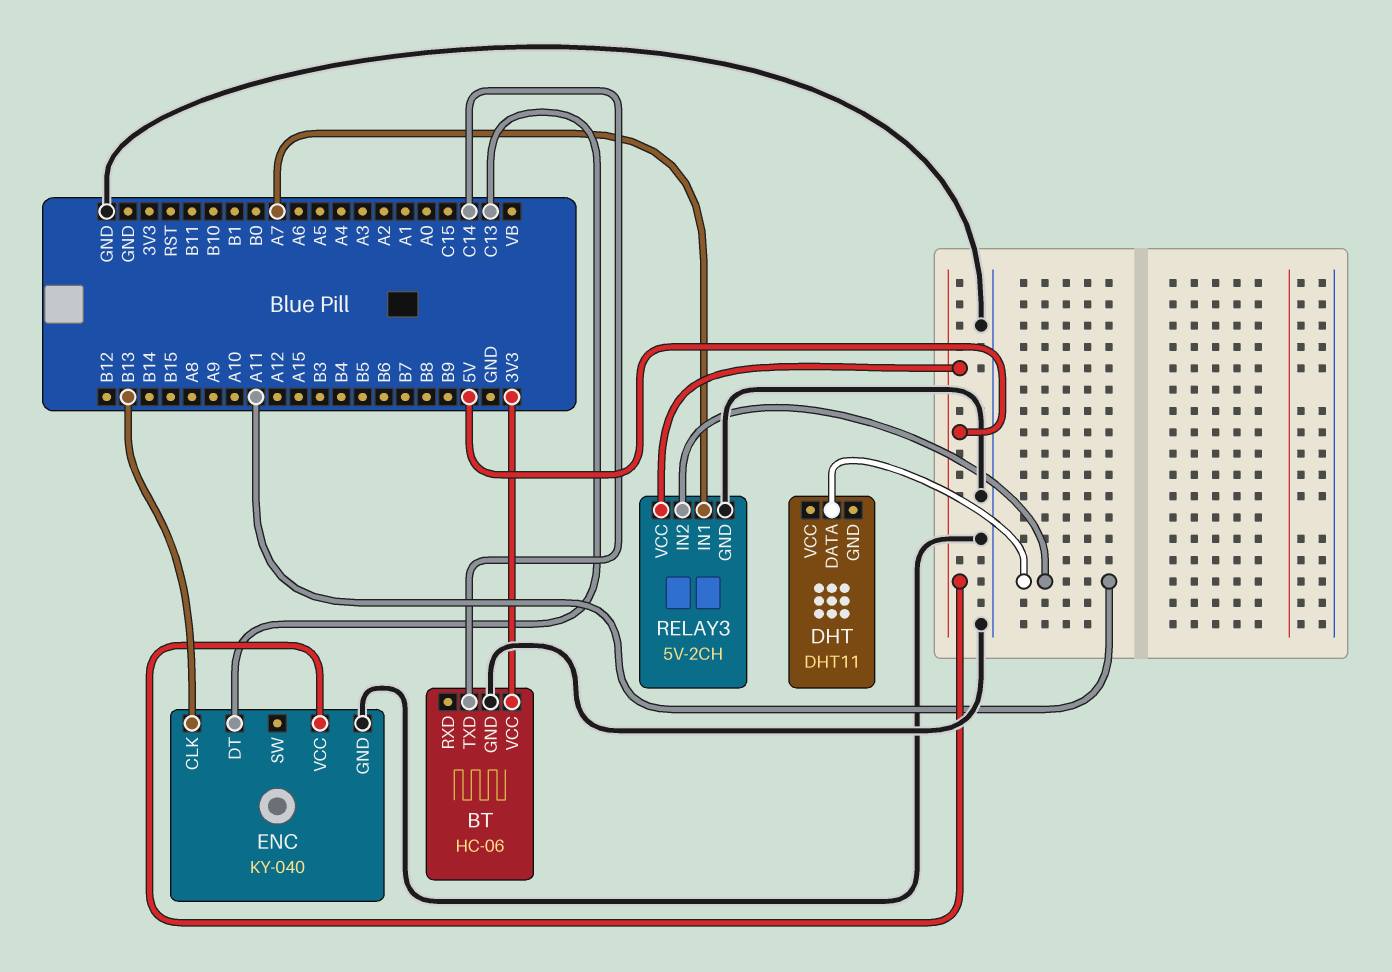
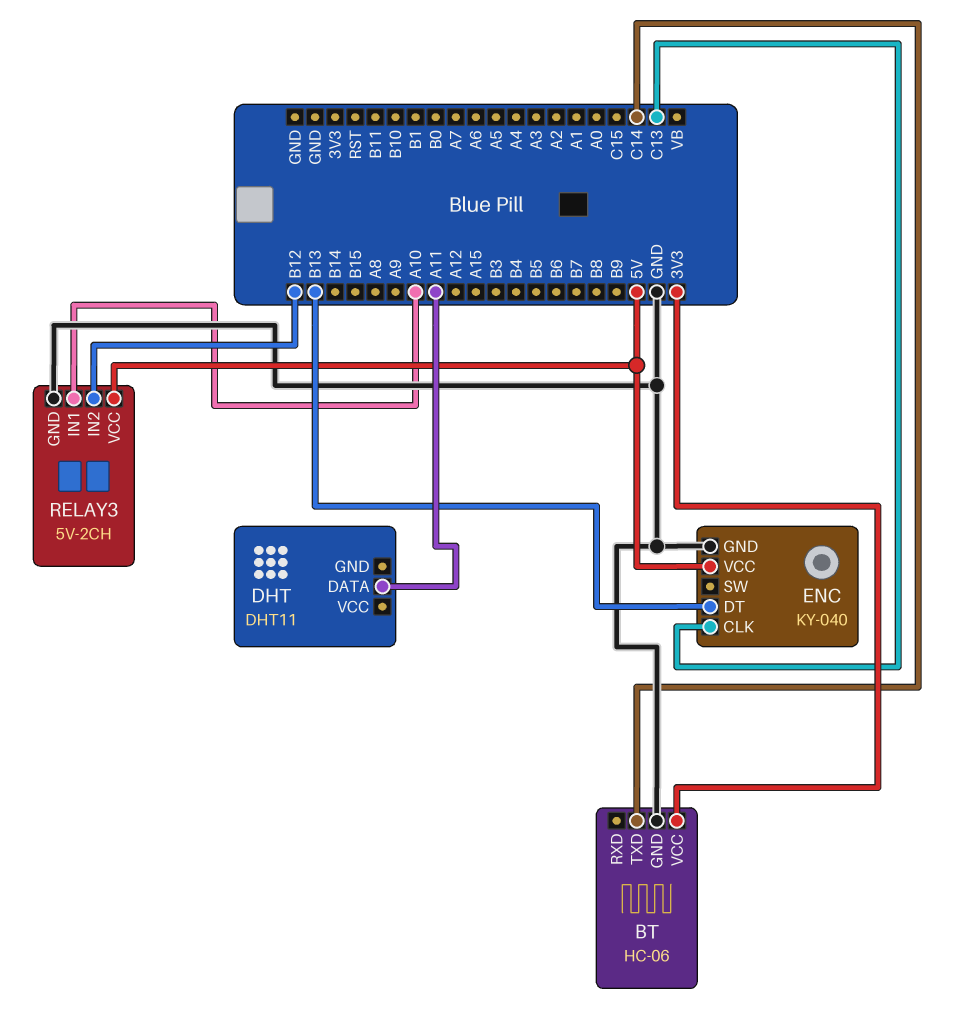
ENC pin CLK: B13 -> C13
ENC pin DT: C13 -> B13
RELAY3 pin IN1: A7 -> A10
RELAY3 pin IN2: A11 -> B12

